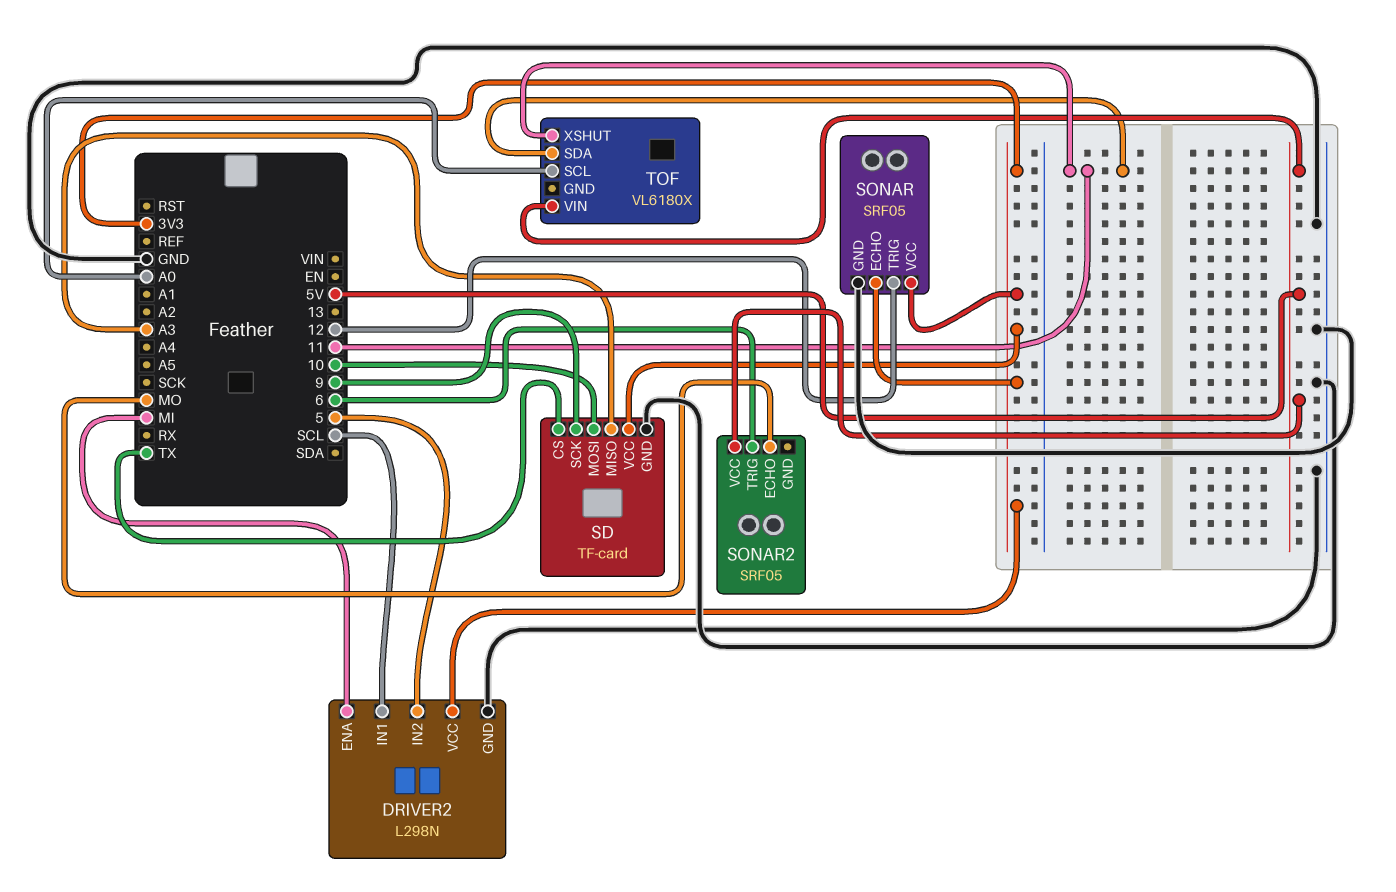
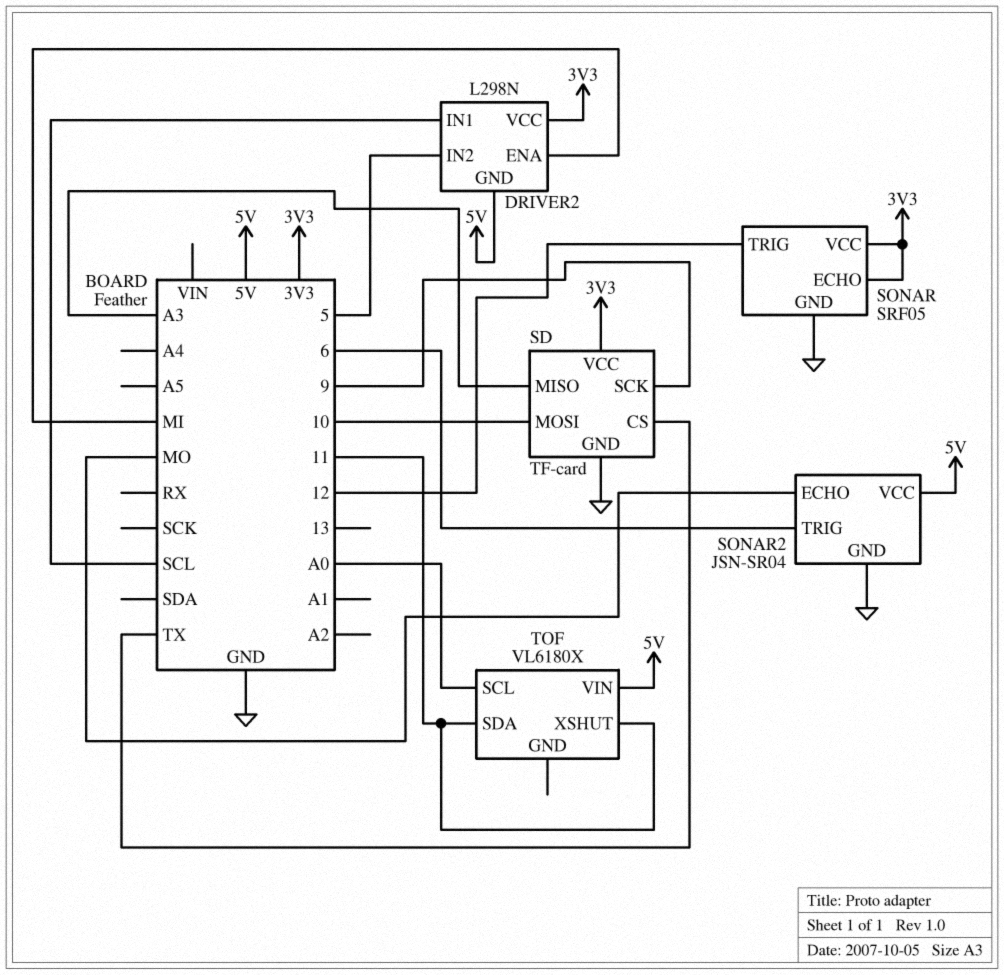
DRIVER2 pin GND: GND -> 5V
SONAR2: SRF05 -> JSN-SR04
SONAR2 pin GND: none -> GND

